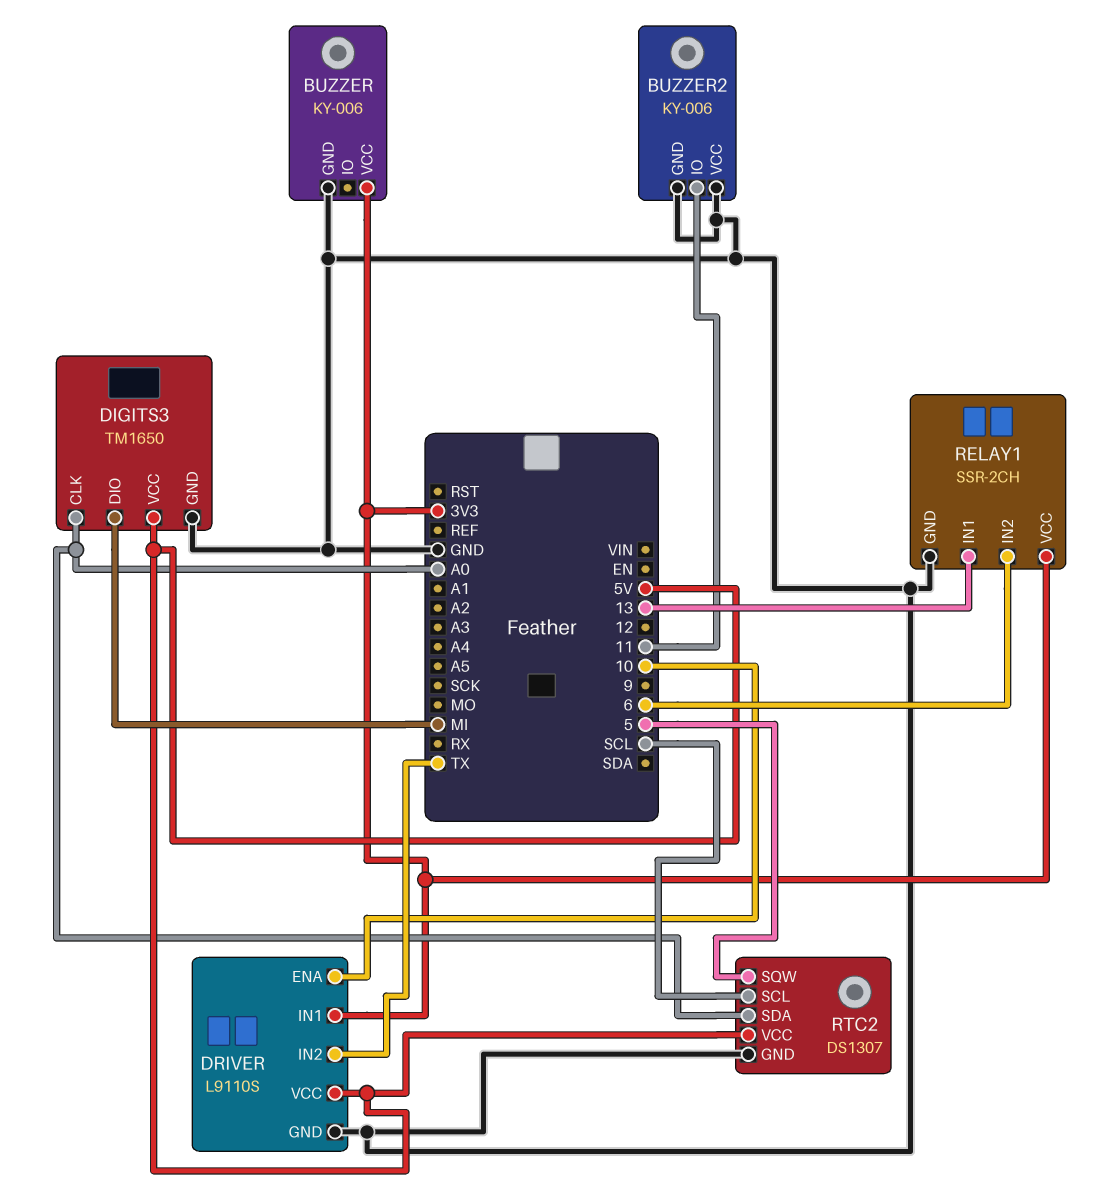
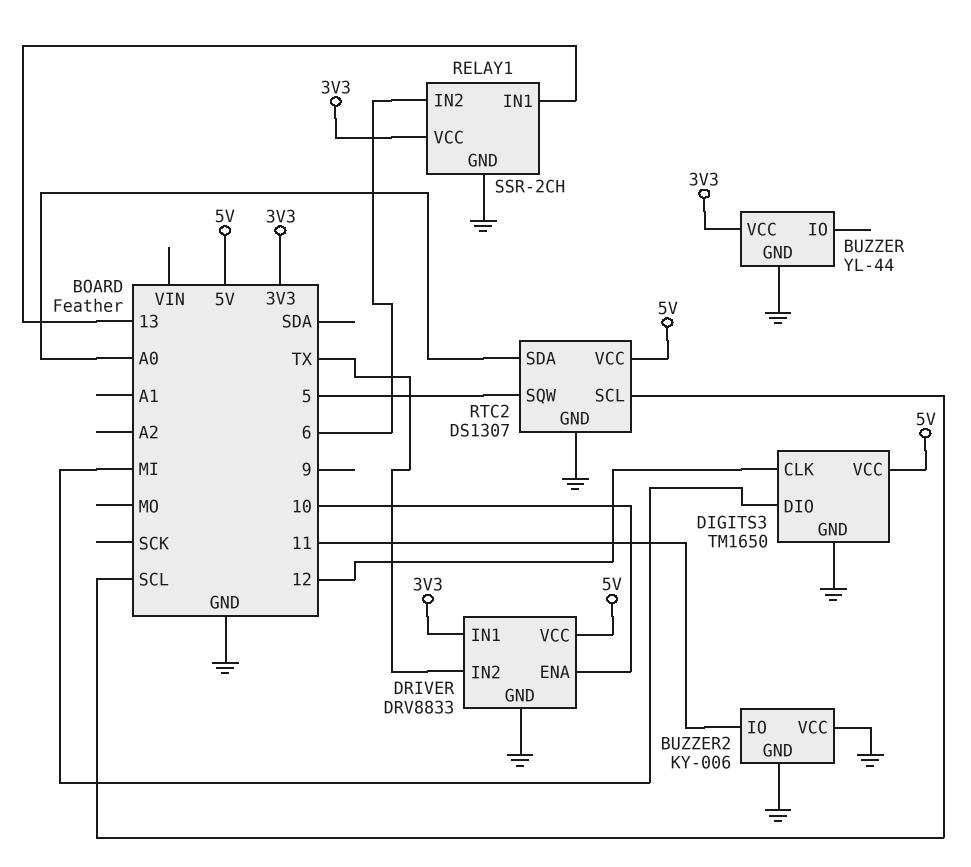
BUZZER: KY-006 -> YL-44
DIGITS3 pin CLK: A0 -> 12
DRIVER: L9110S -> DRV8833

